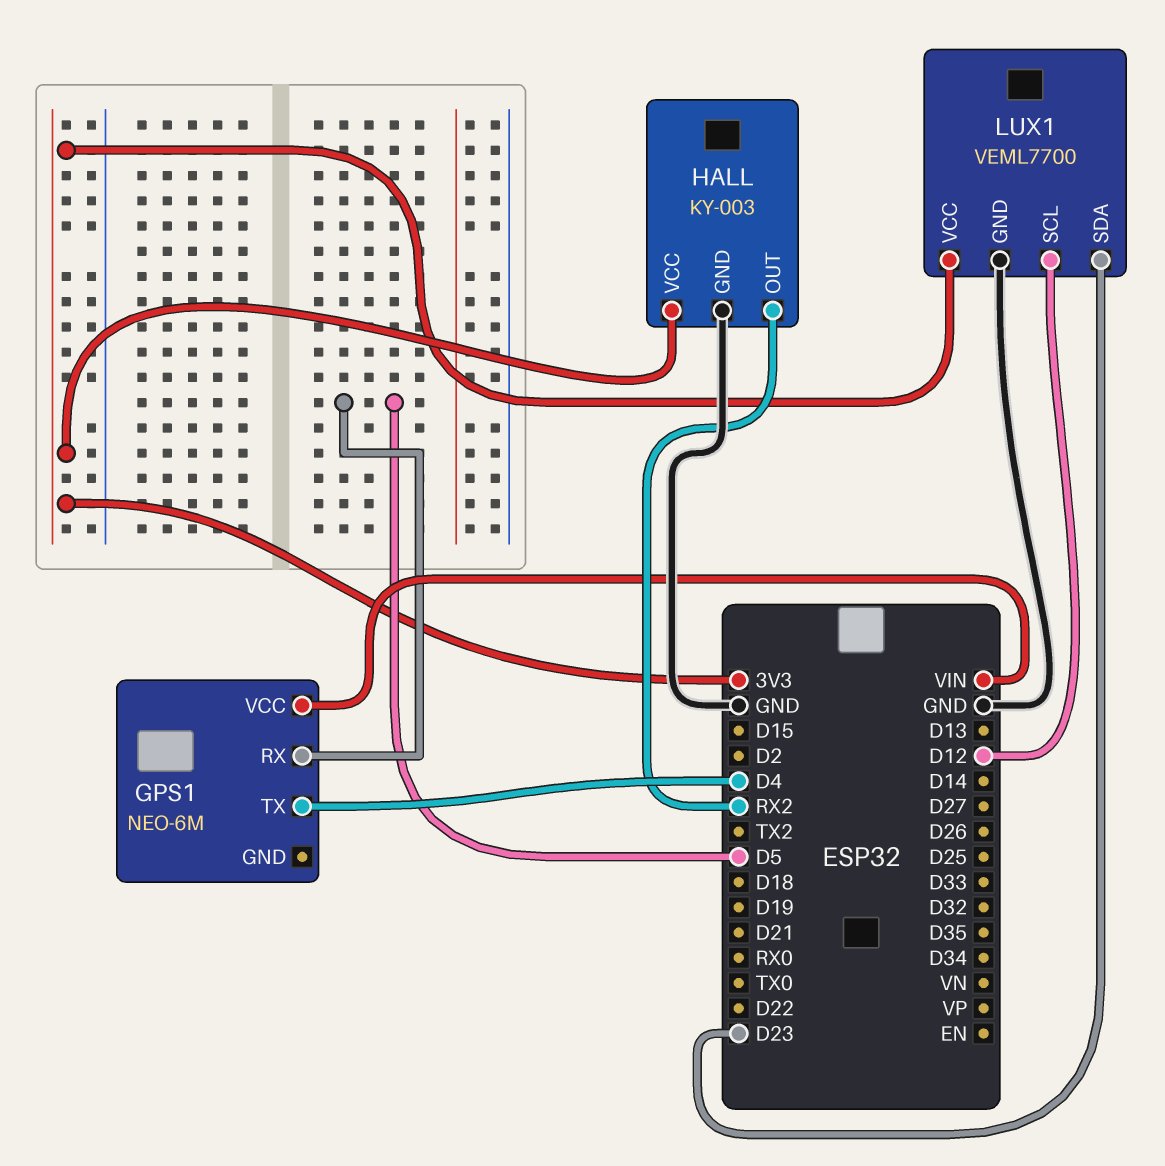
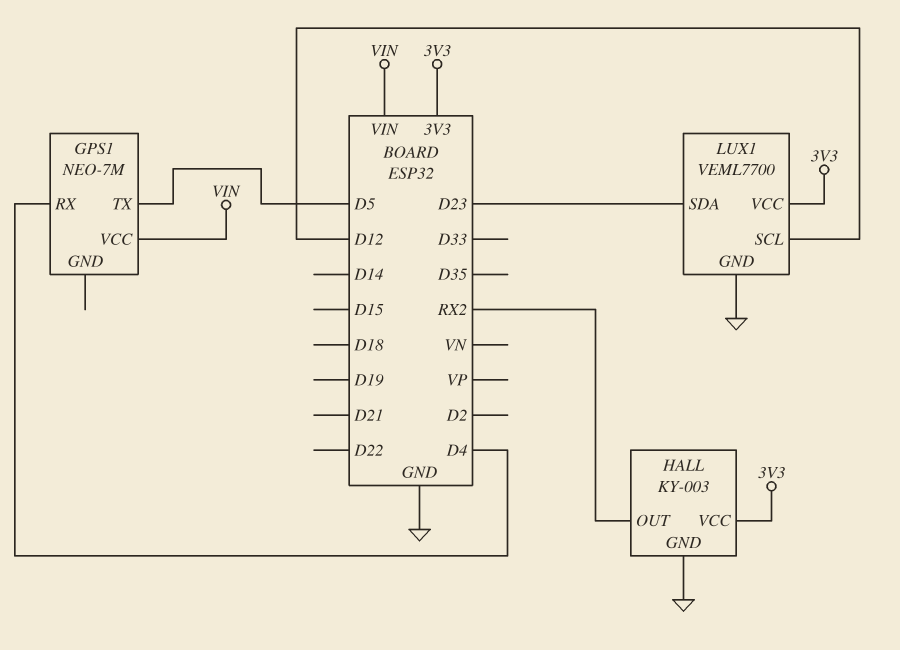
GPS1: NEO-6M -> NEO-7M
GPS1 pin RX: D5 -> D4
GPS1 pin TX: D4 -> D5

